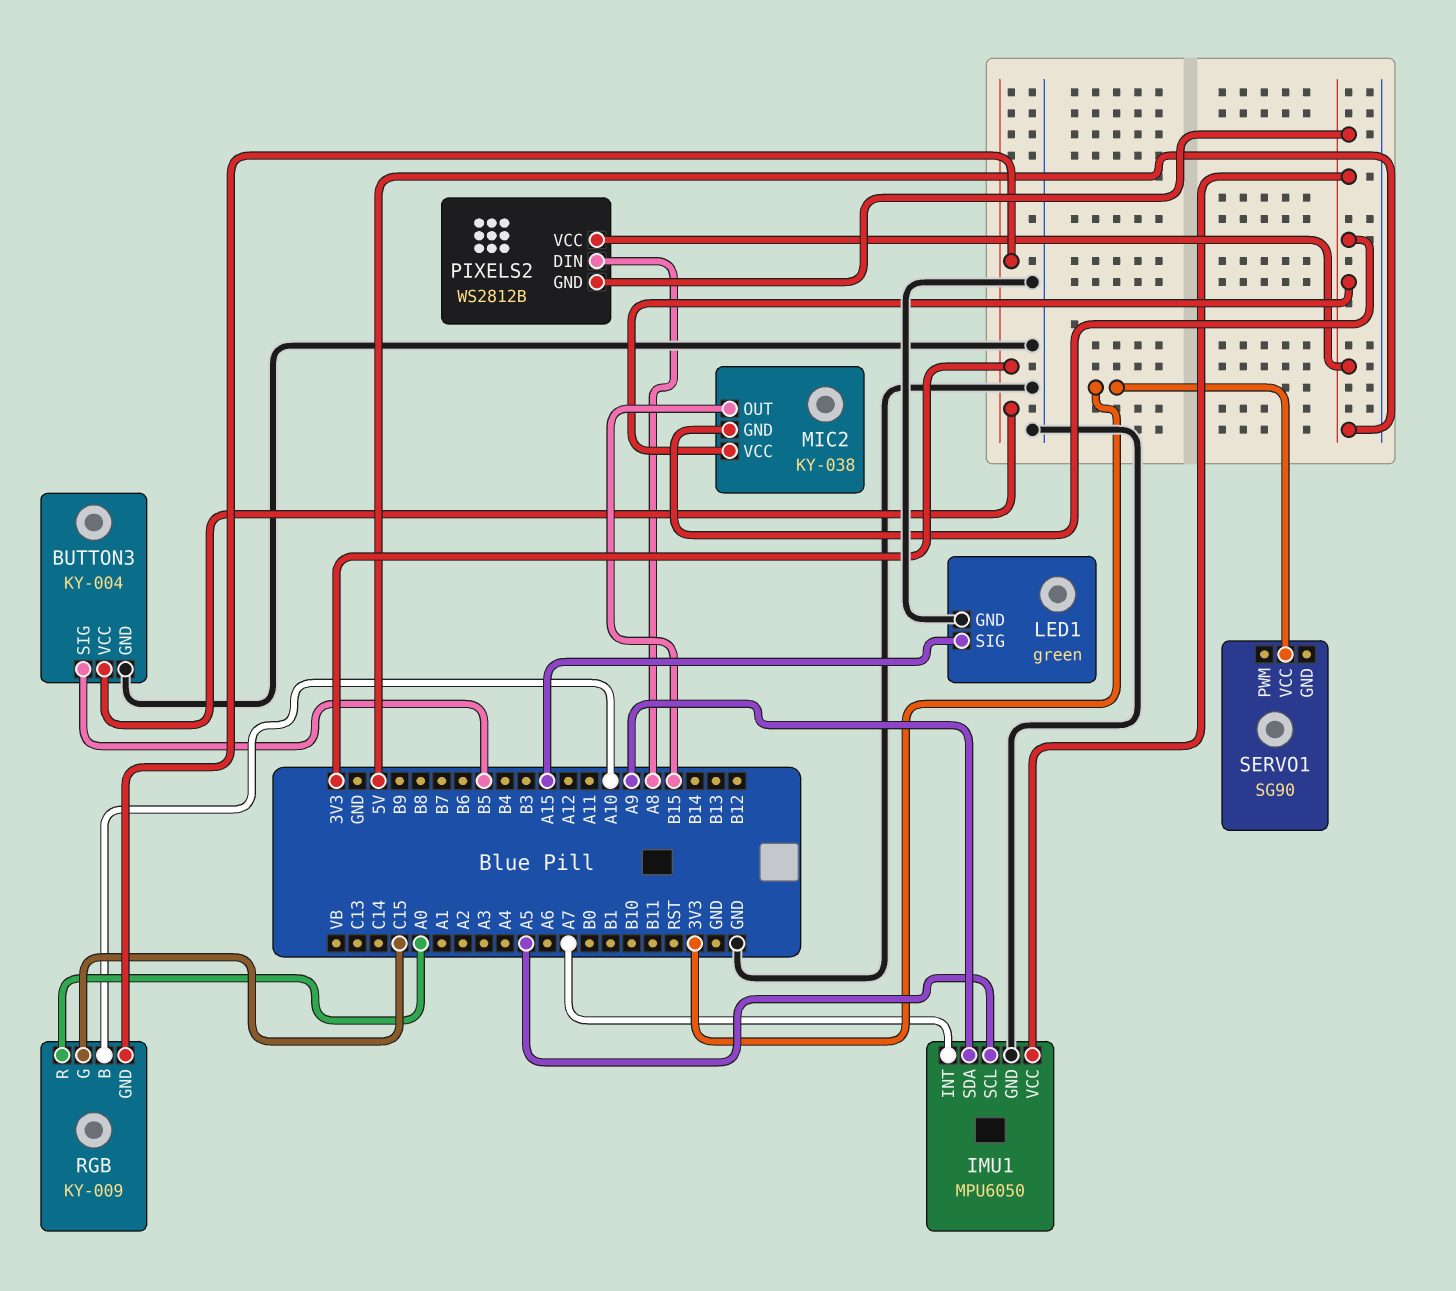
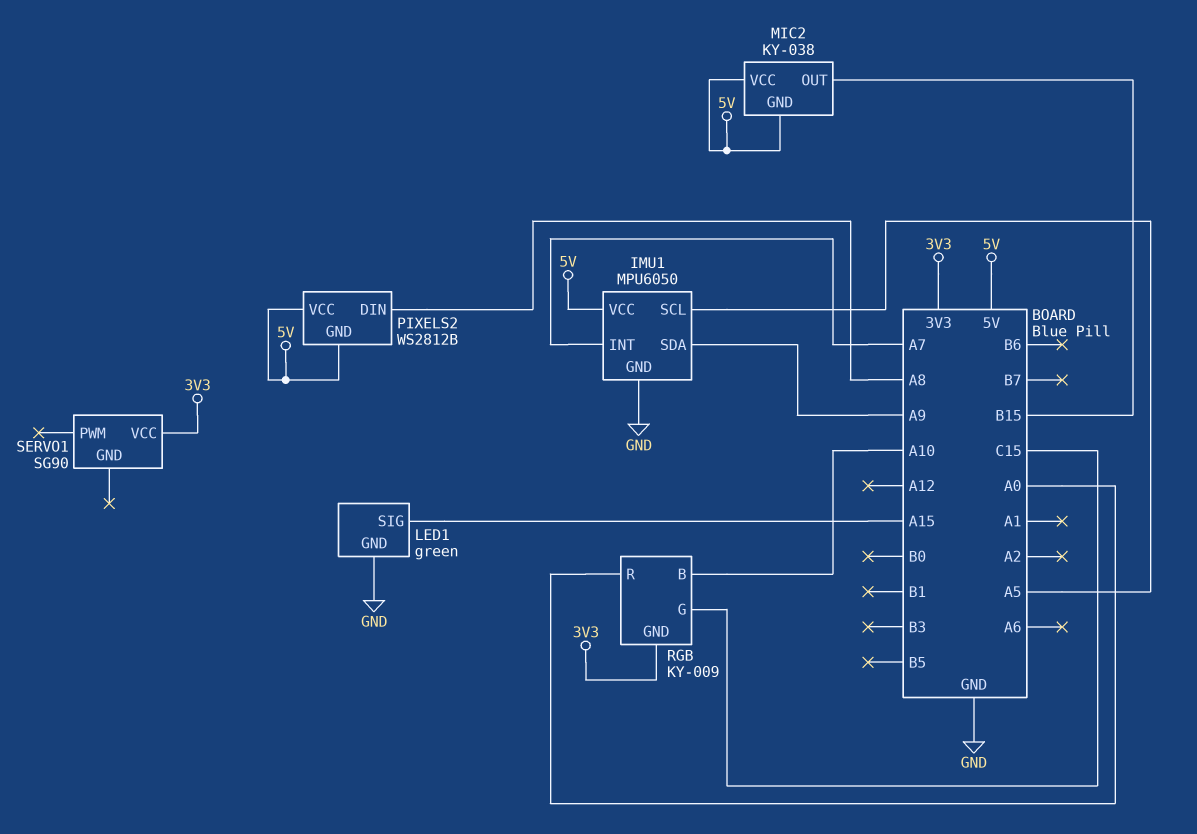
BUTTON3: KY-004 -> none
BUTTON3 pin GND: GND -> none
BUTTON3 pin SIG: B5 -> none
BUTTON3 pin VCC: 3V3 -> none

